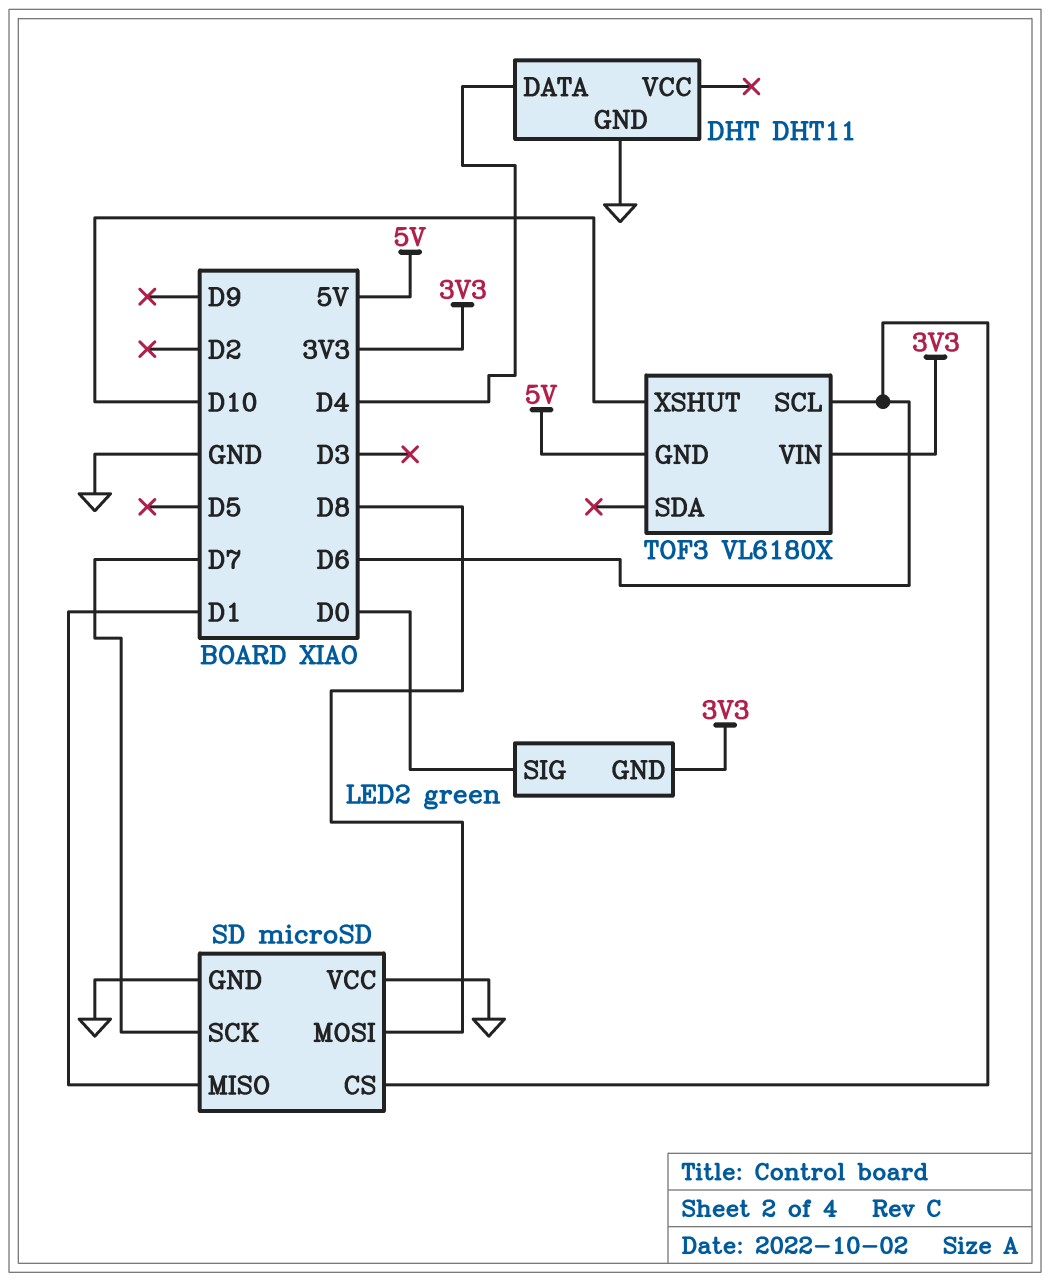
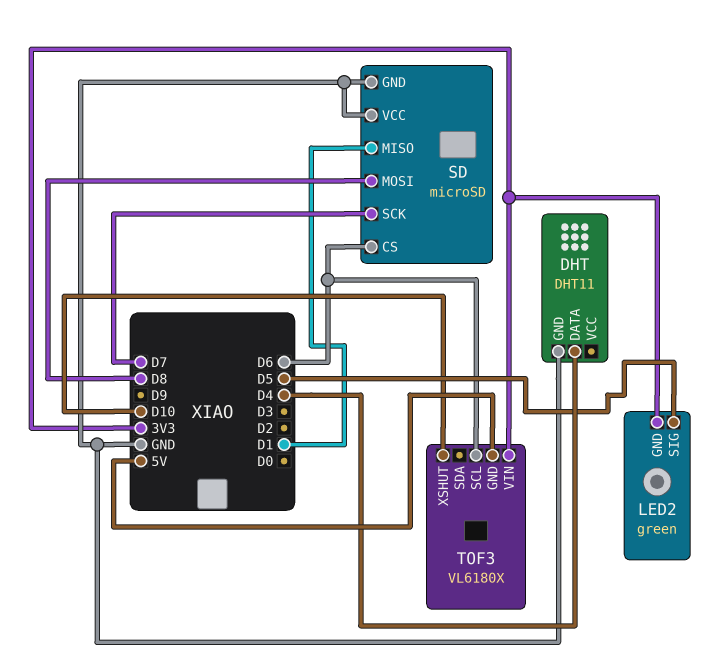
LED2 pin SIG: D0 -> D5

